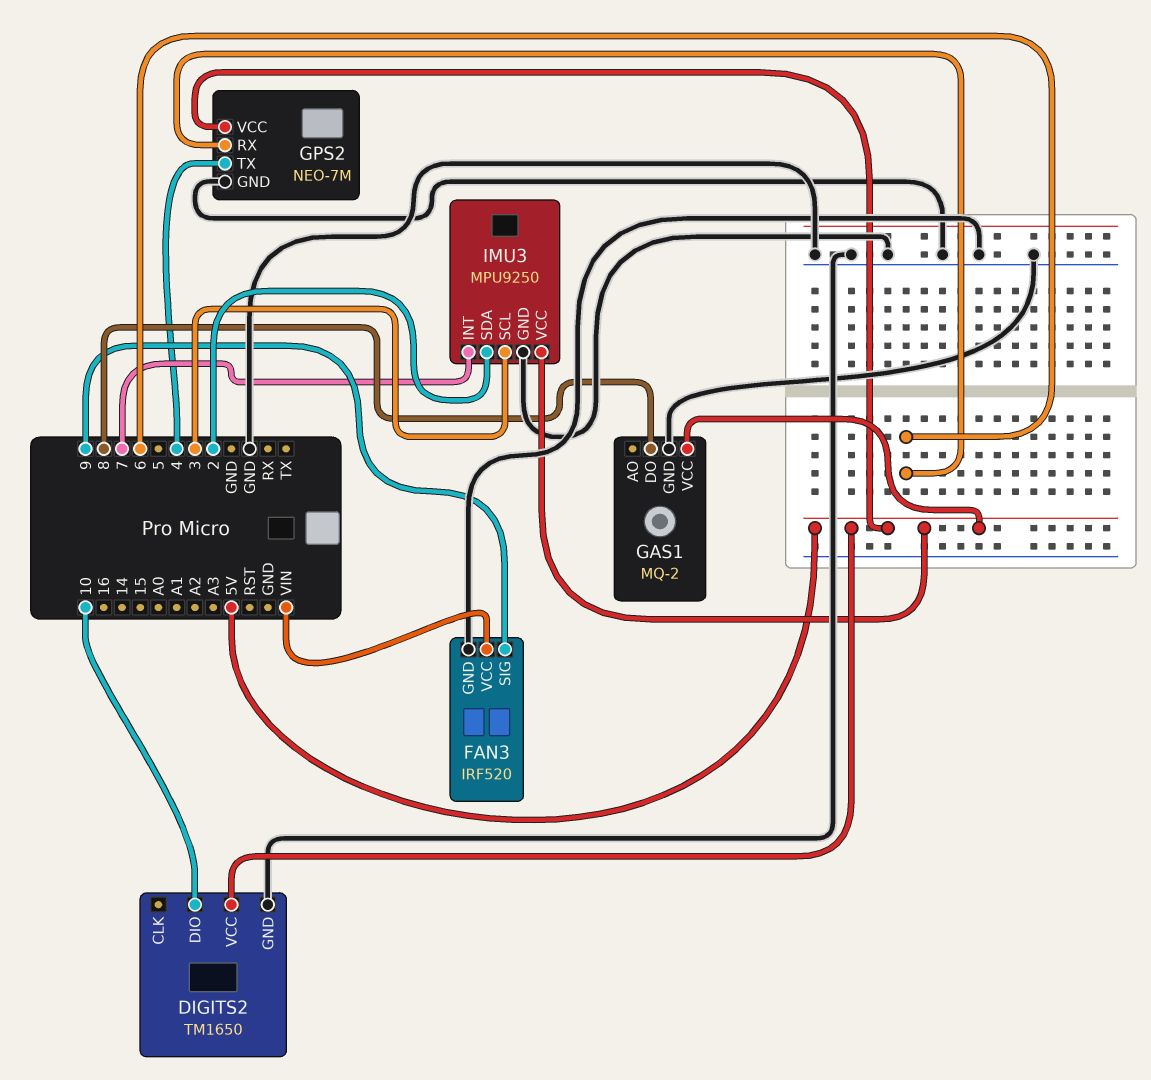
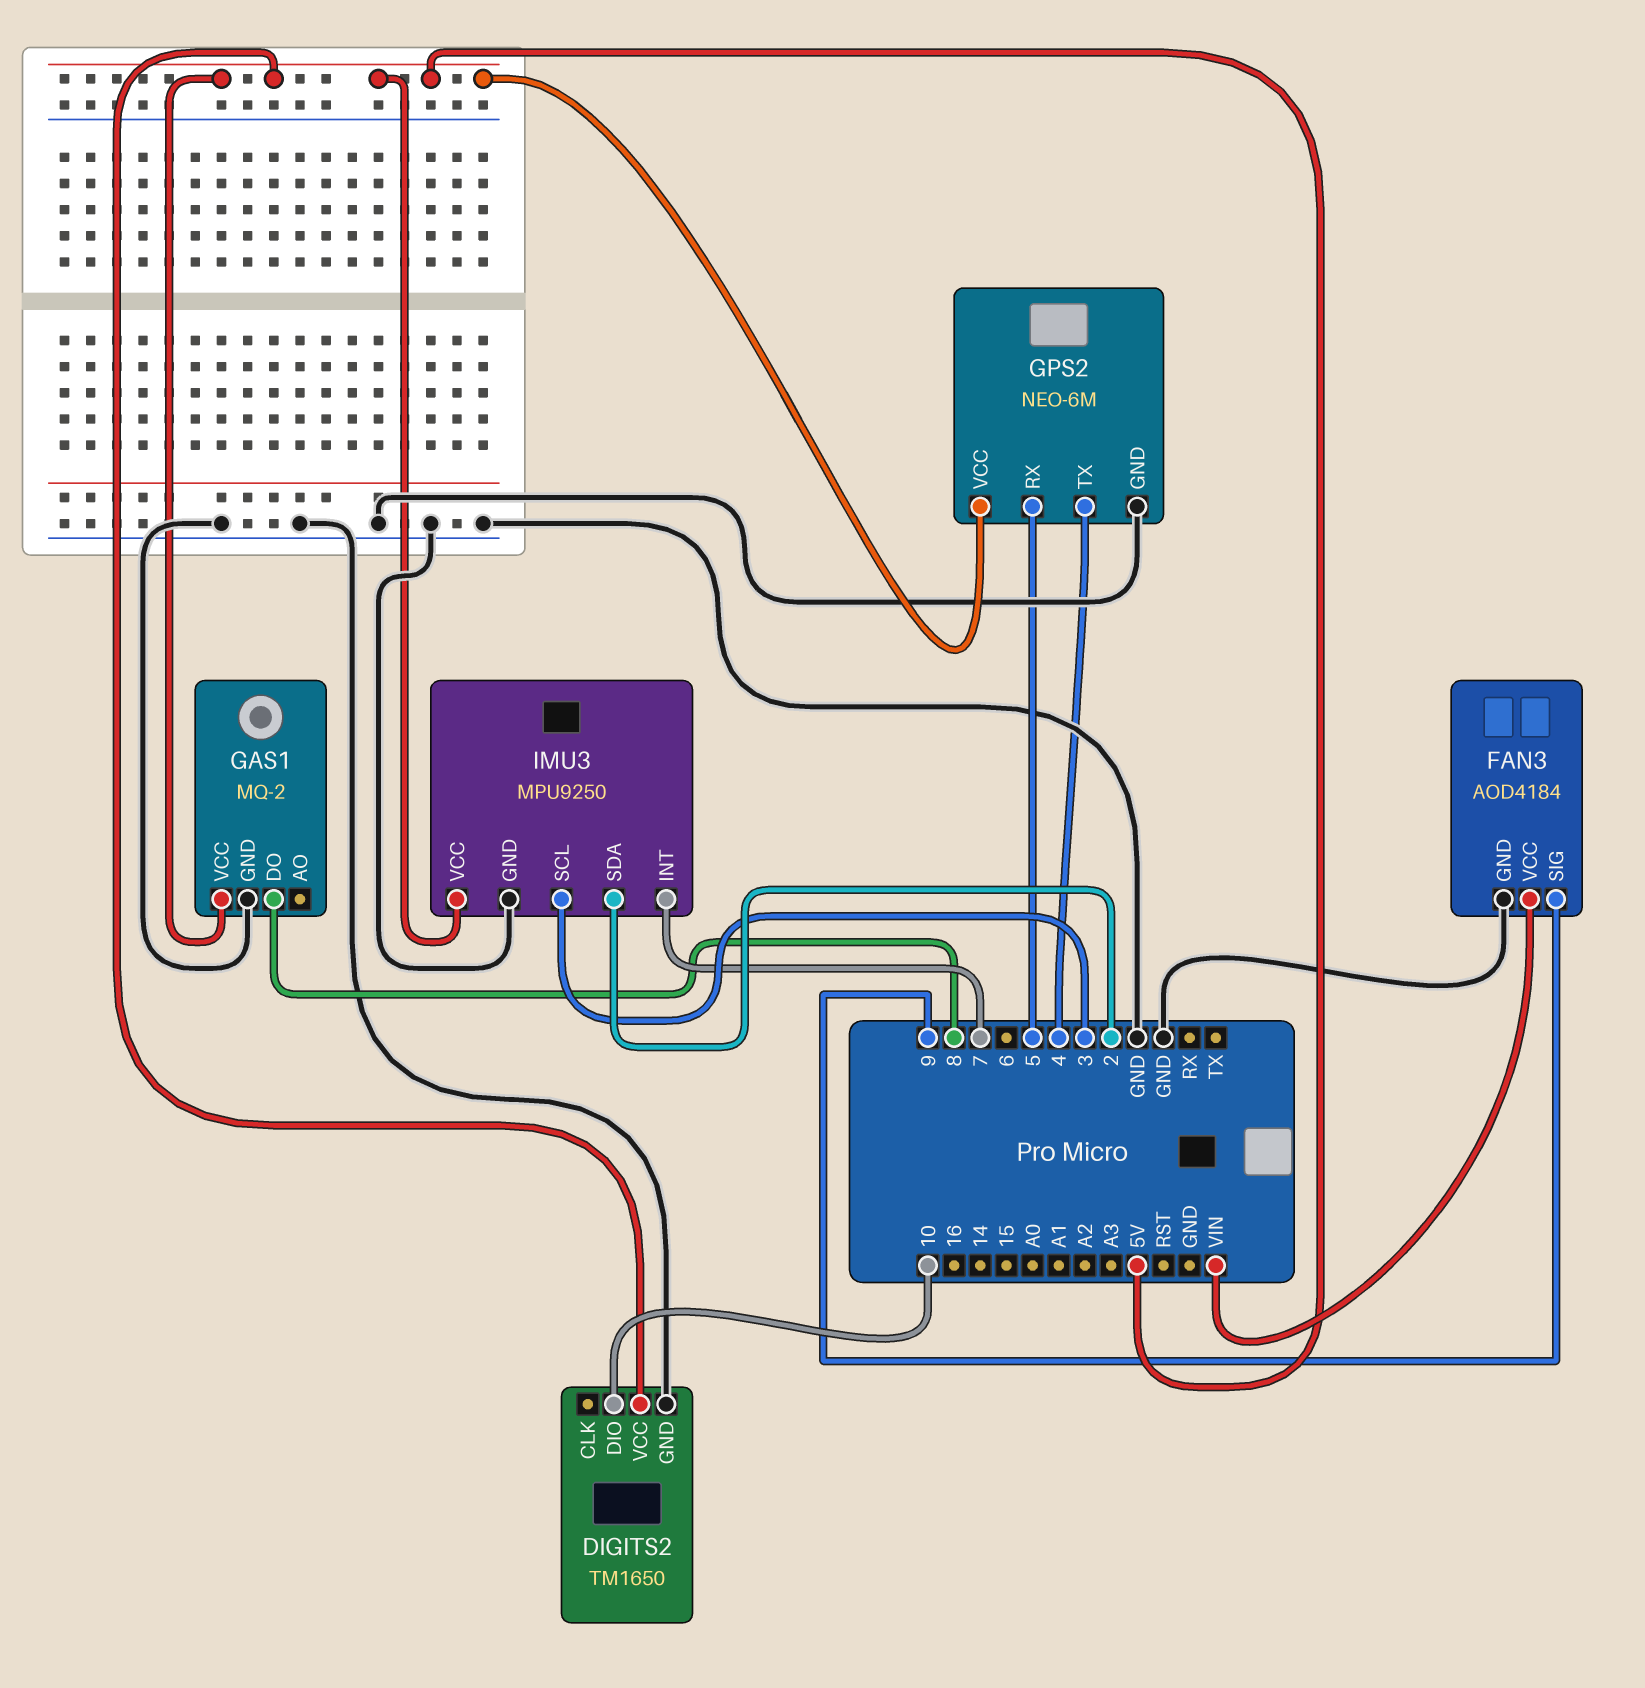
FAN3: IRF520 -> AOD4184
GPS2: NEO-7M -> NEO-6M
GPS2 pin RX: 6 -> 5

